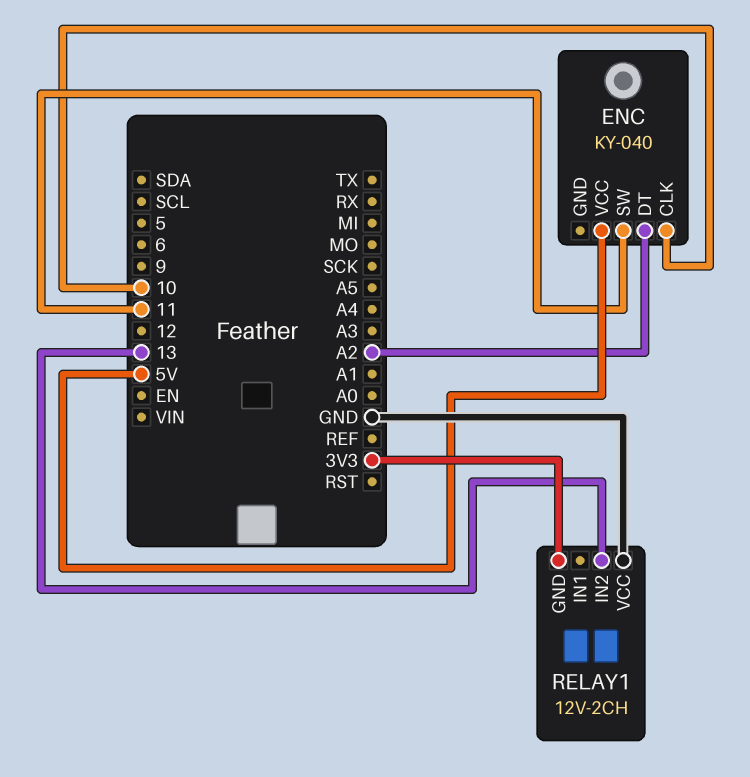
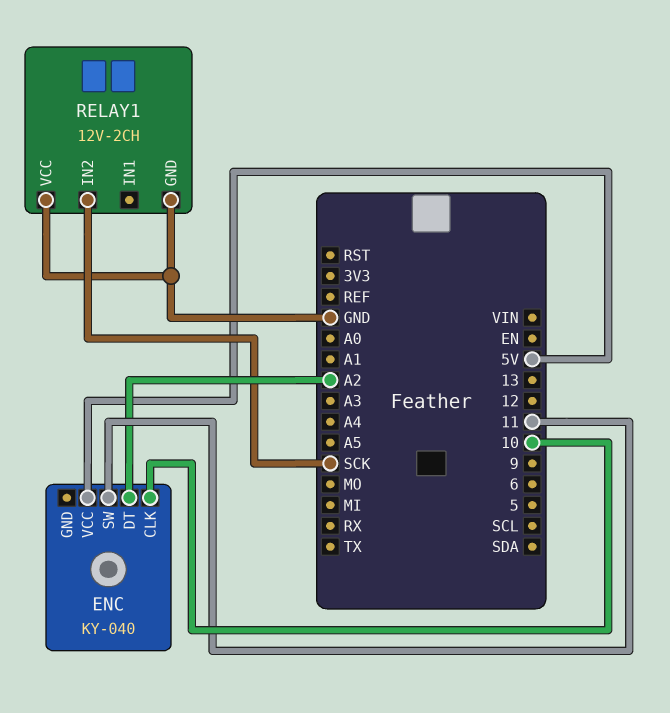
RELAY1 pin GND: 3V3 -> GND
RELAY1 pin IN2: 13 -> SCK

